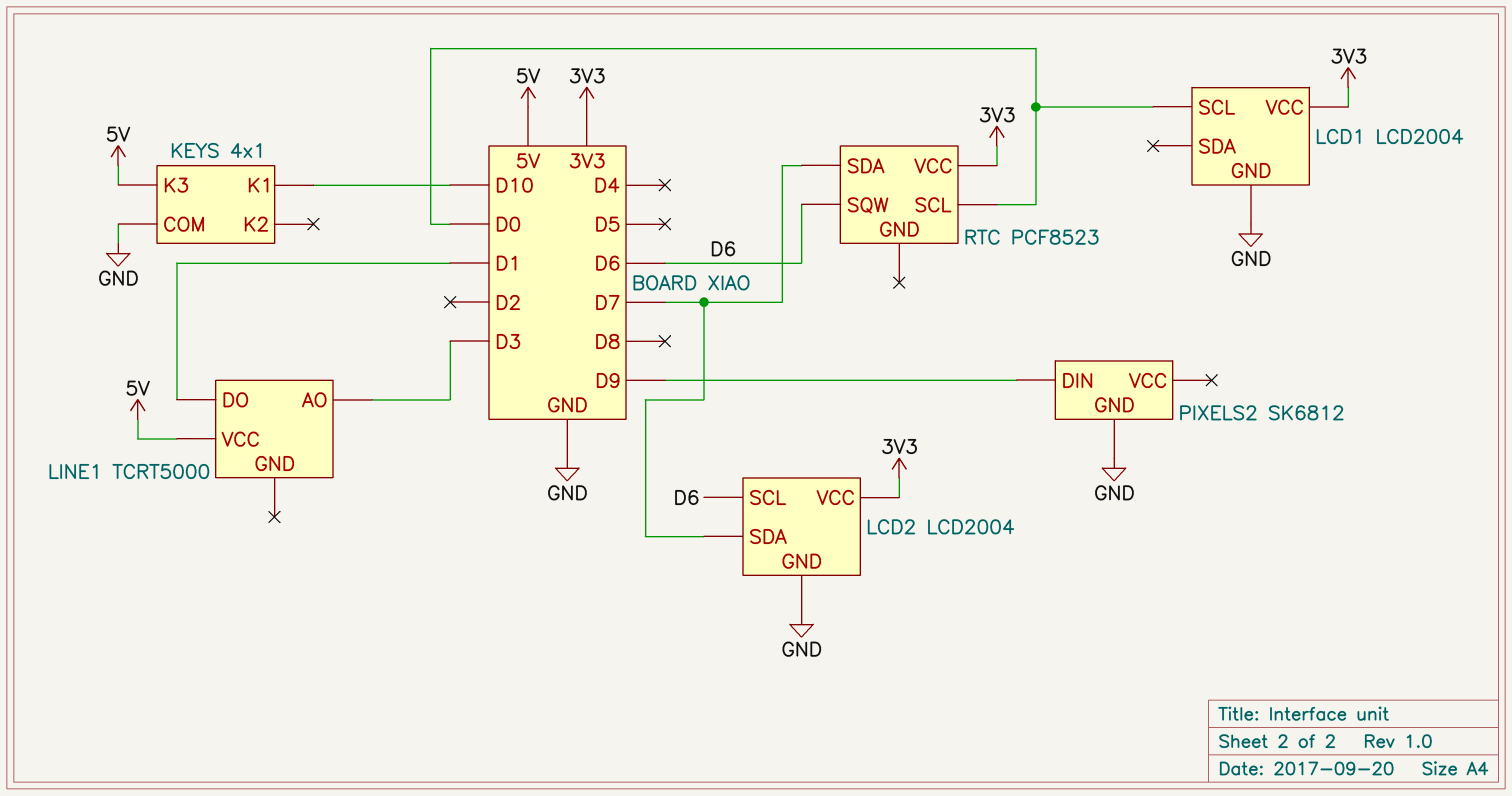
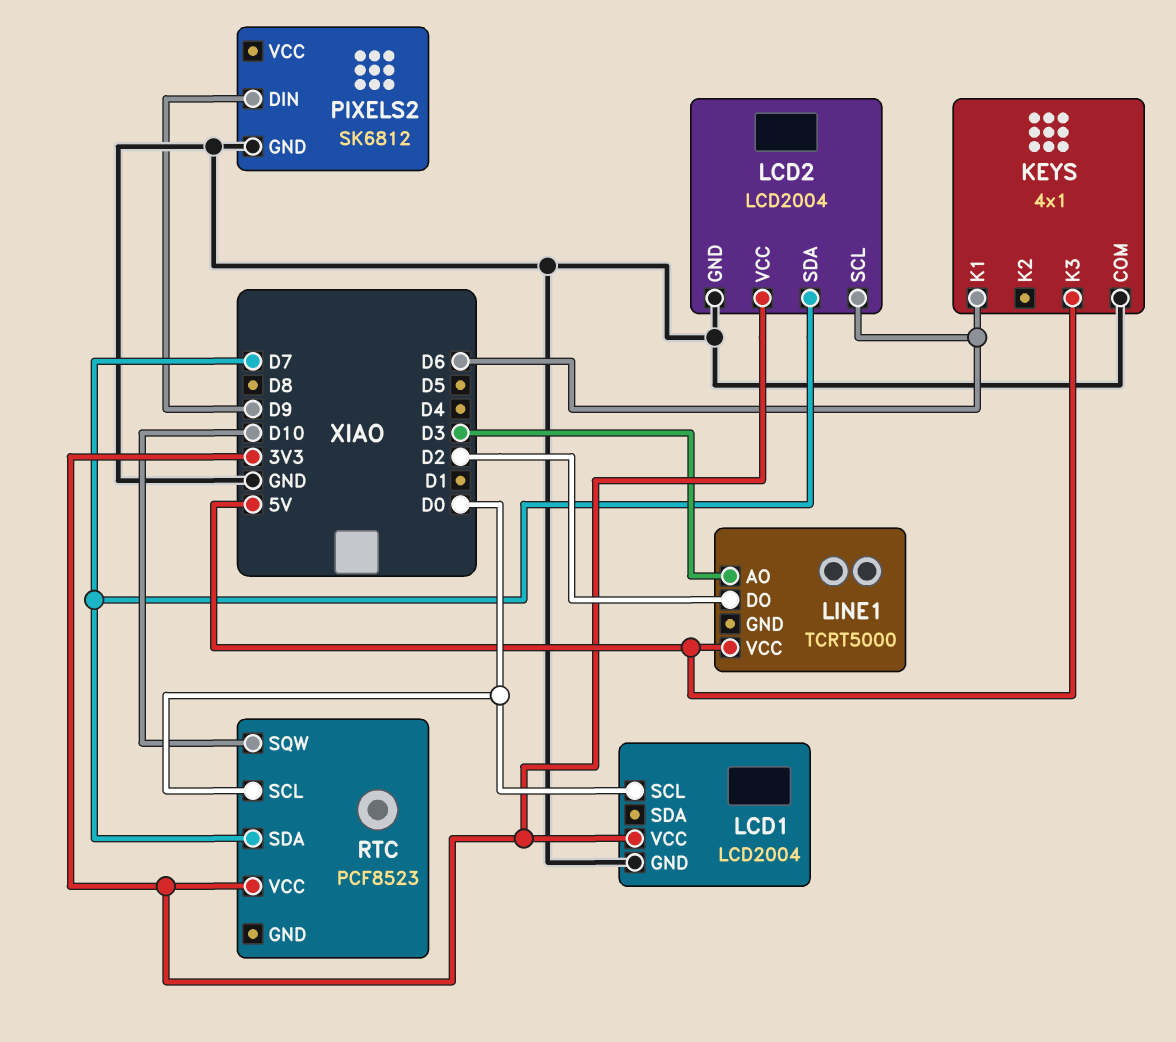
KEYS pin K1: D10 -> D6
LINE1 pin DO: D1 -> D2
RTC pin SQW: D6 -> D10

